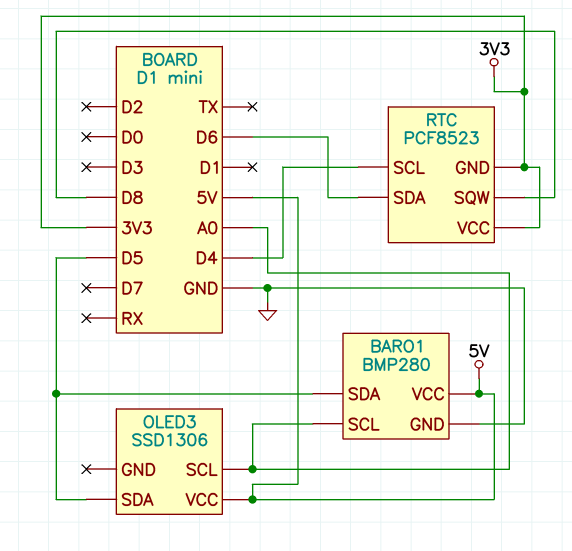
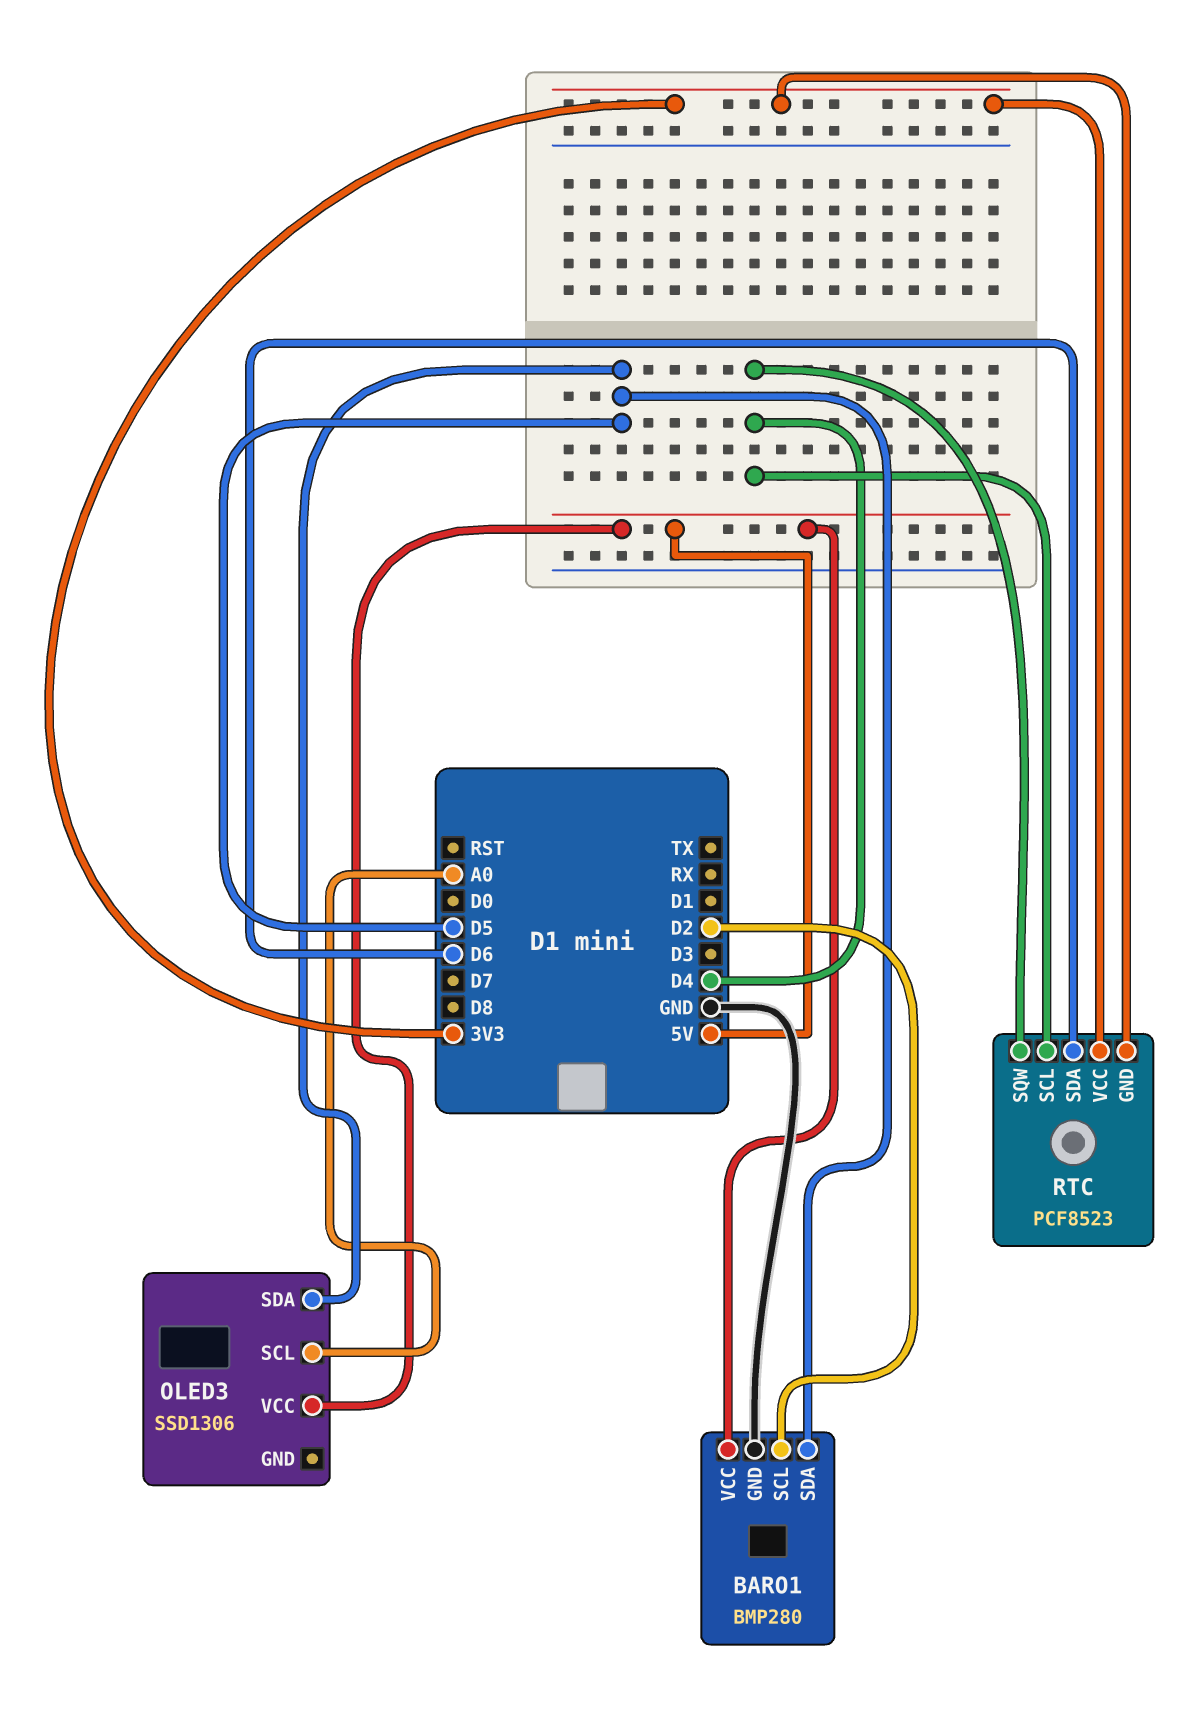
BARO1 pin SCL: A0 -> D2
RTC pin SQW: D8 -> D4

